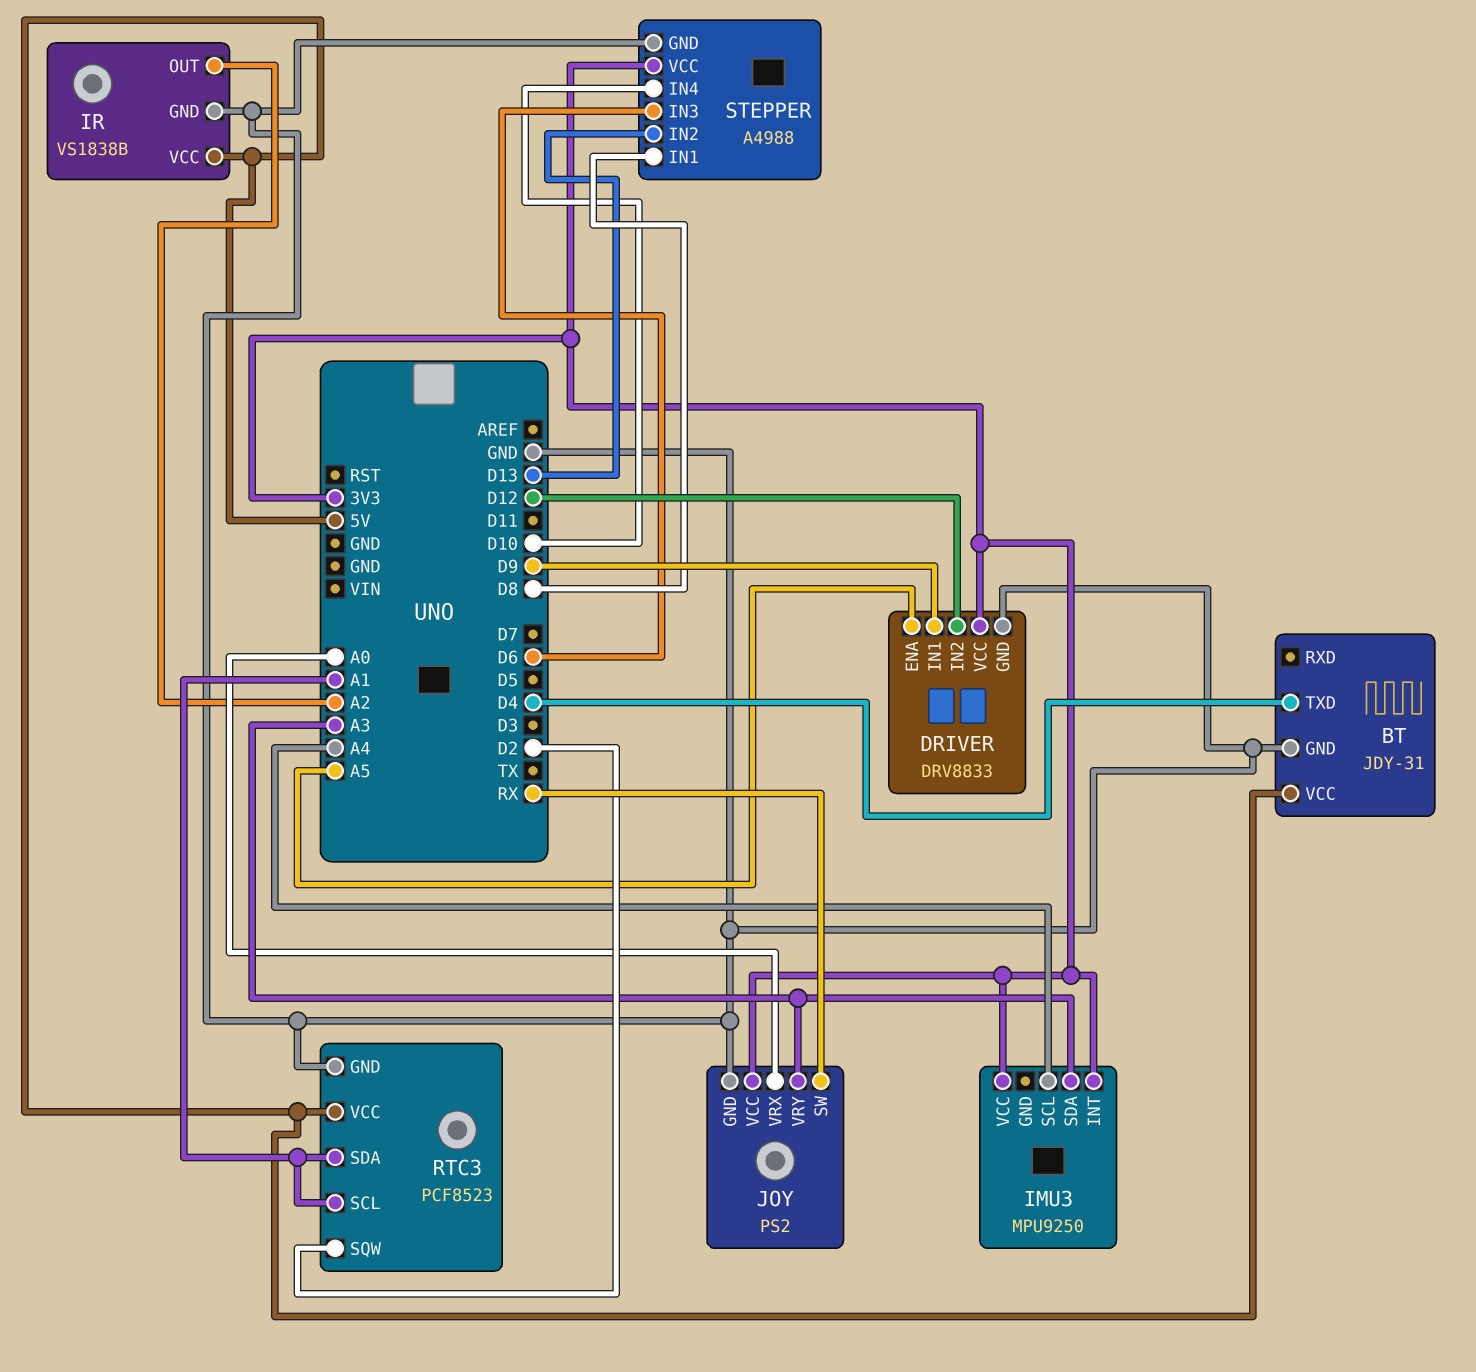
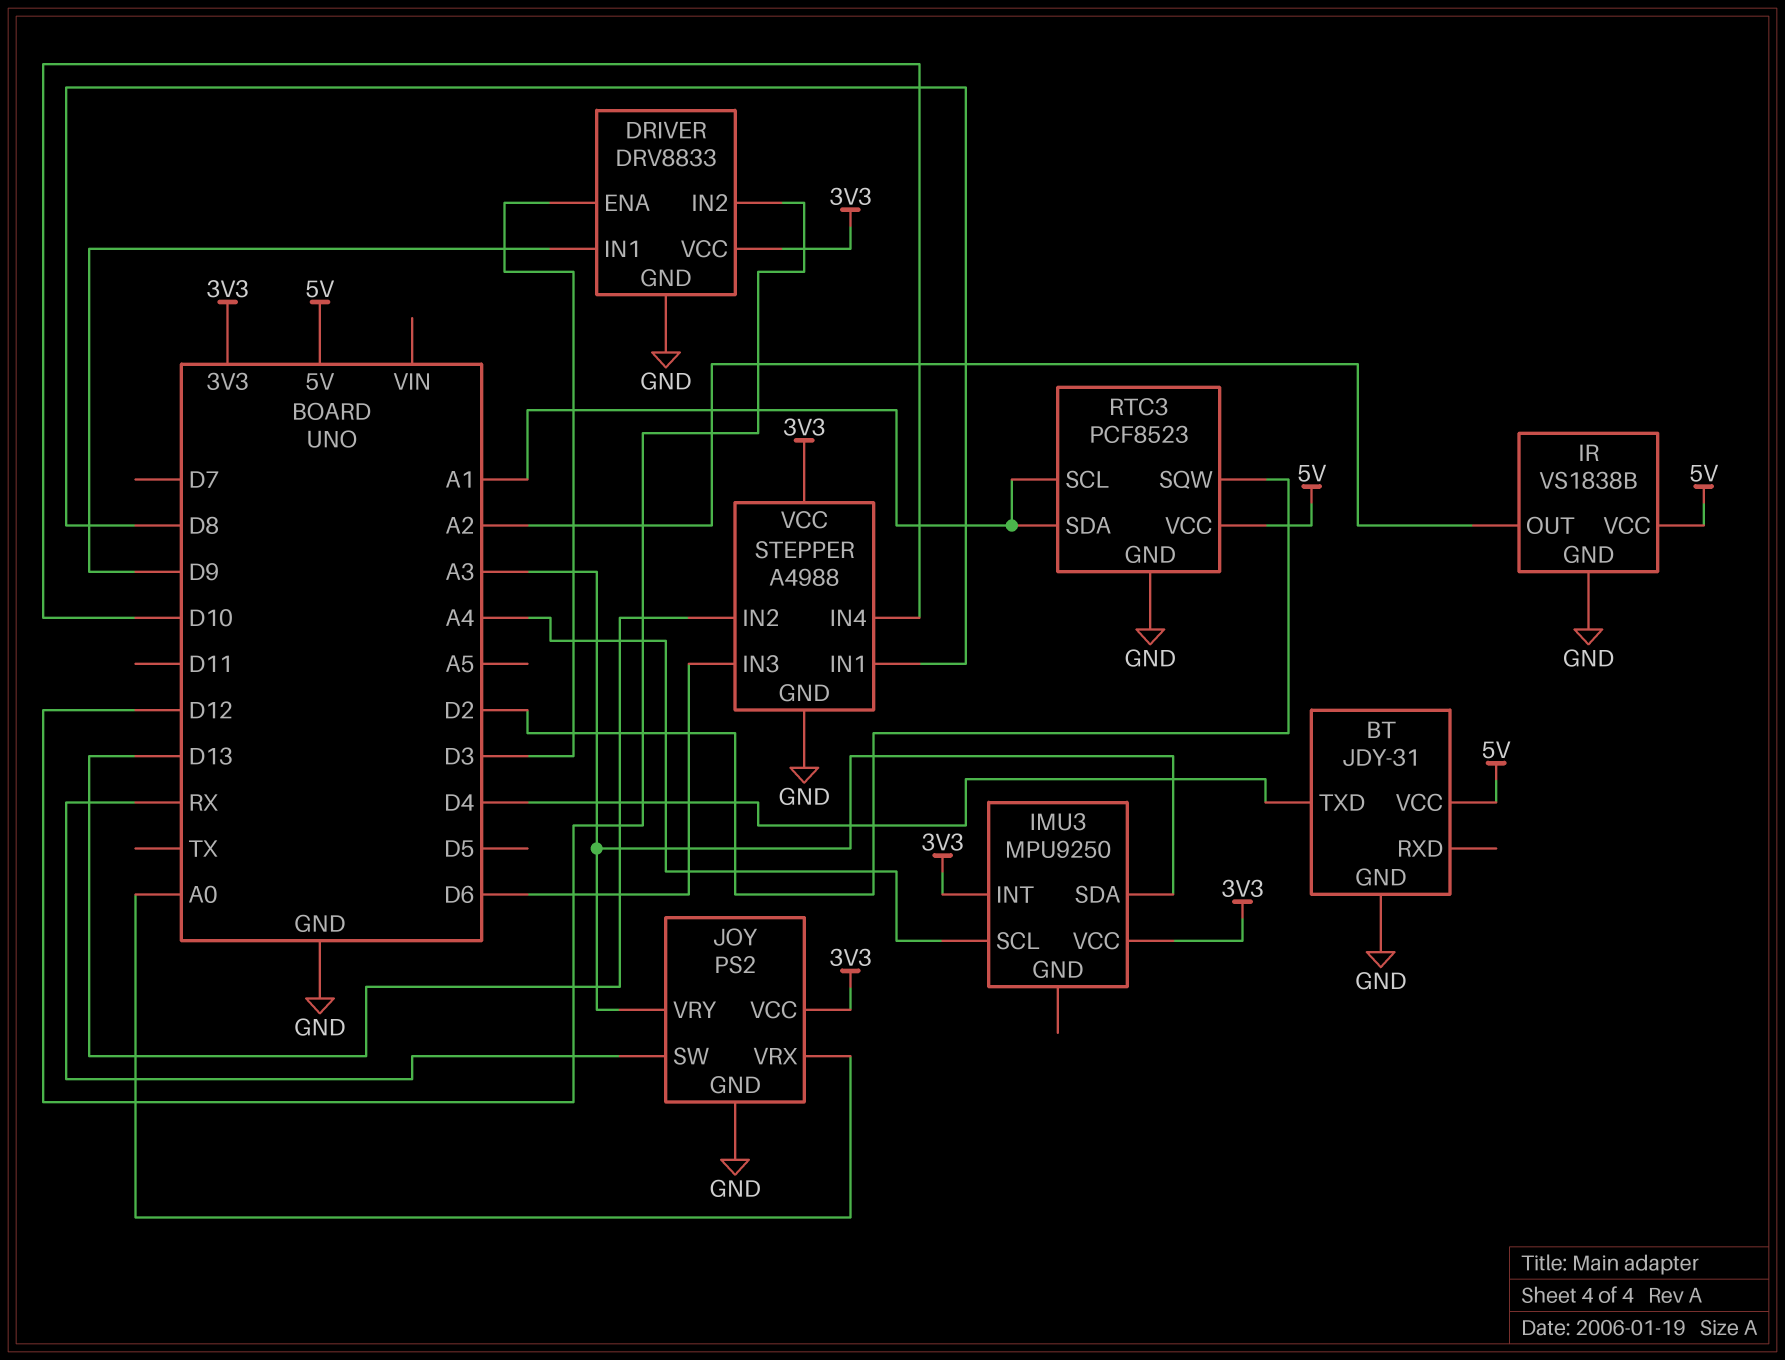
DRIVER pin ENA: A5 -> D3

